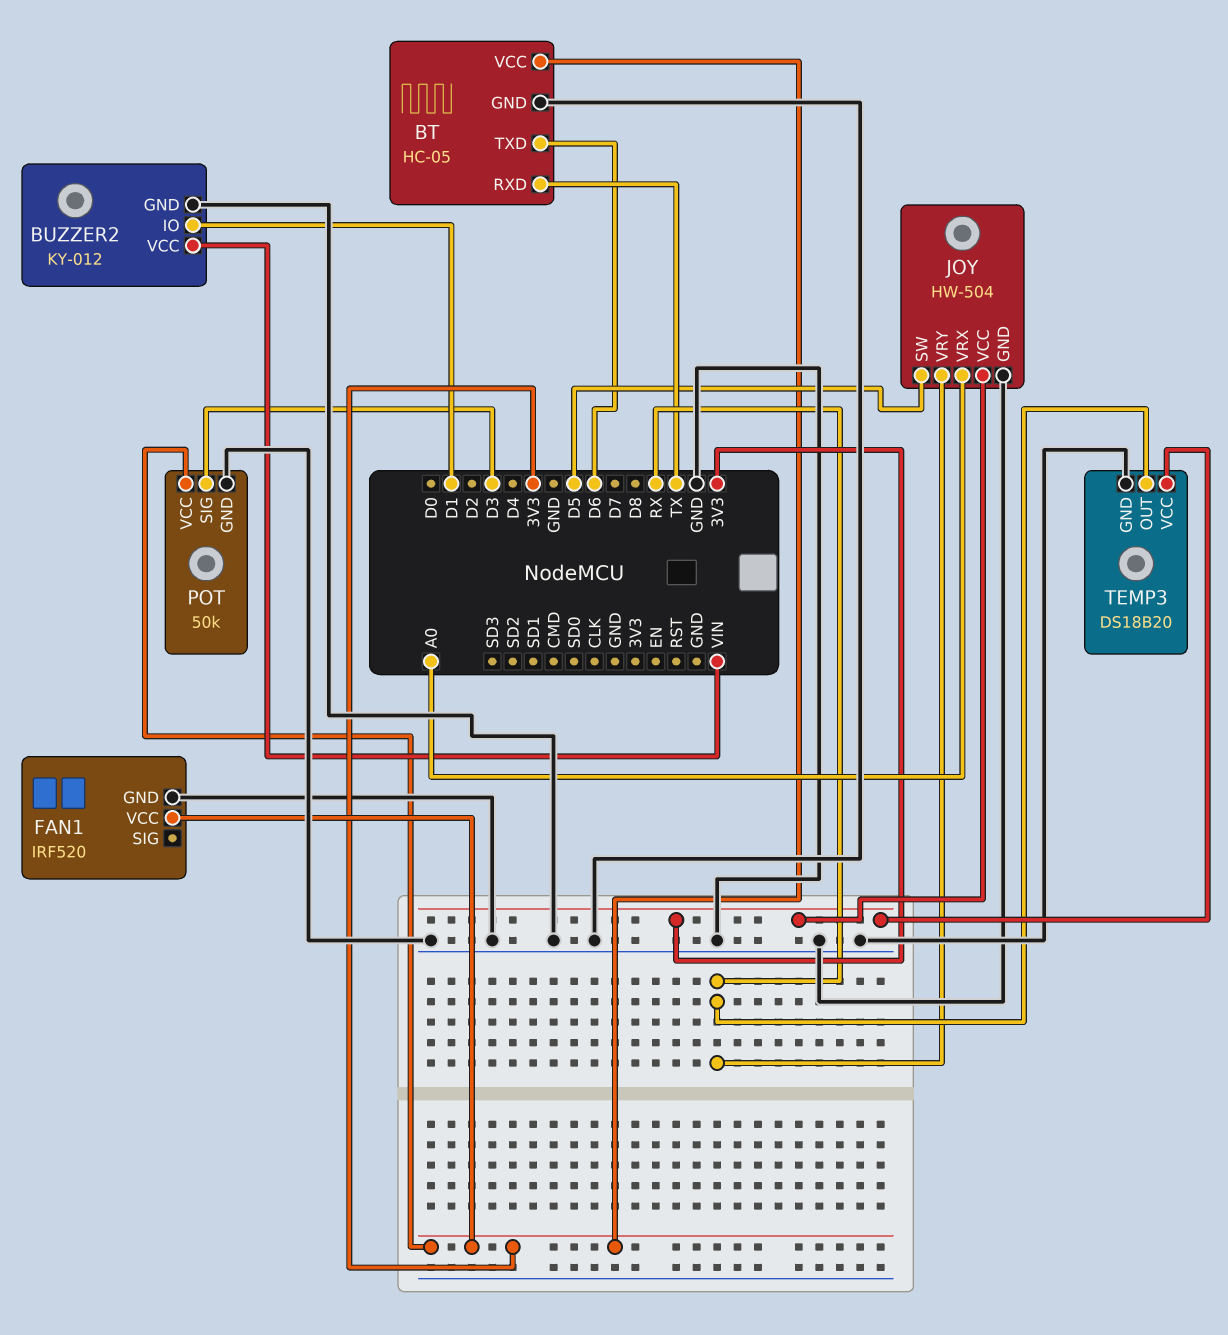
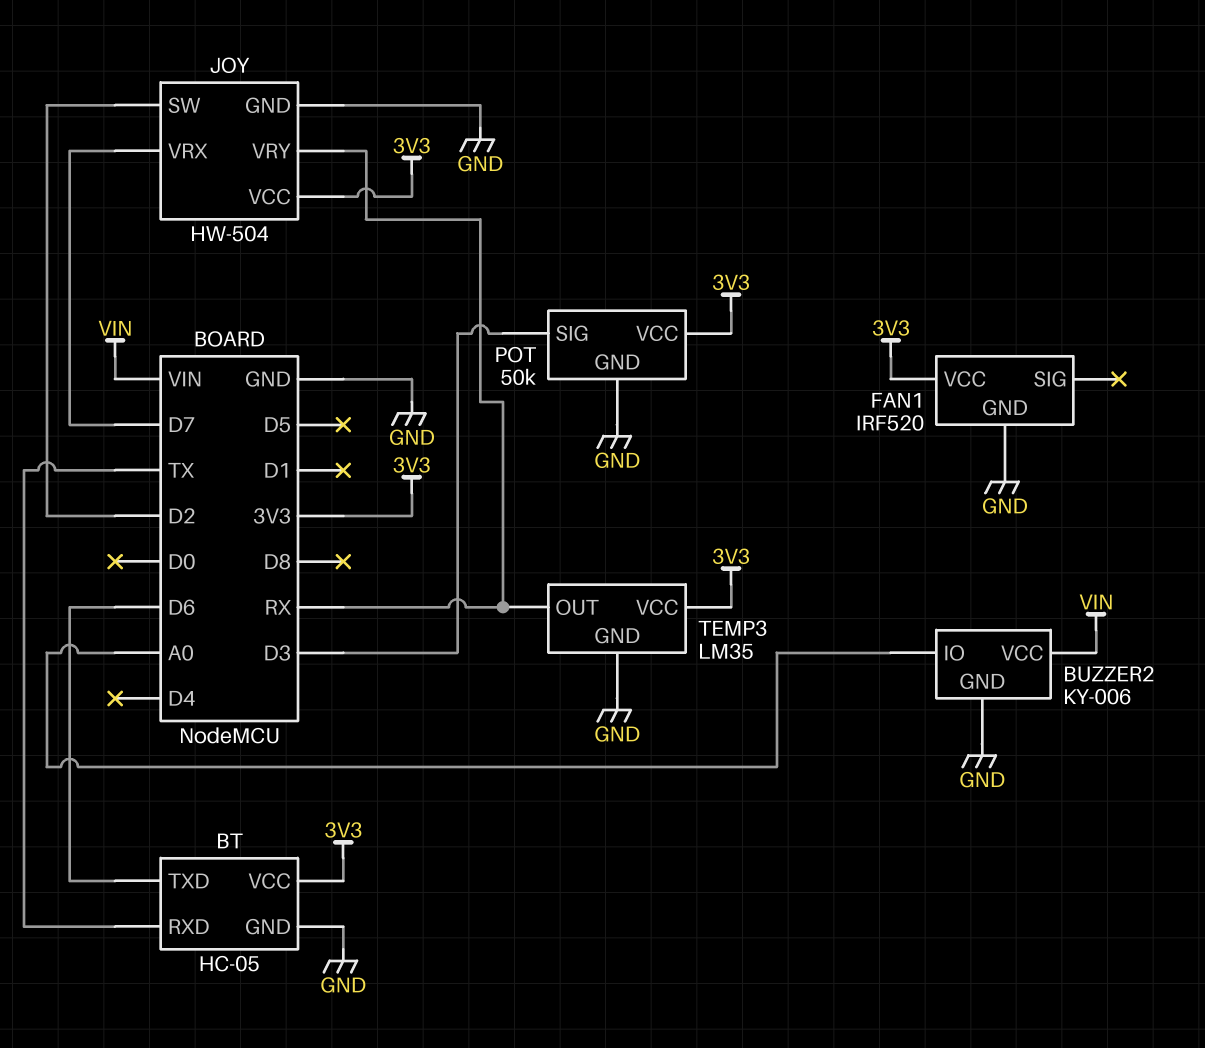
BUZZER2: KY-012 -> KY-006
BUZZER2 pin IO: D1 -> A0
JOY pin SW: D5 -> D2
JOY pin VRX: A0 -> D7
TEMP3: DS18B20 -> LM35

